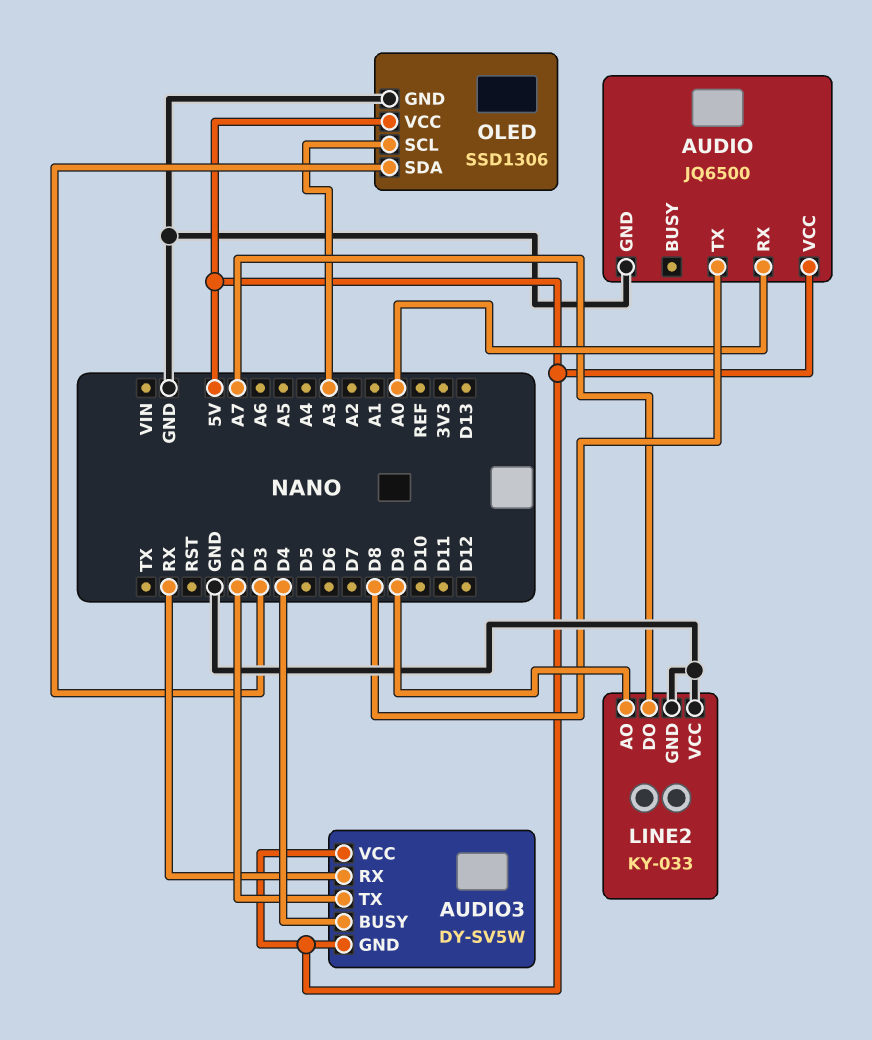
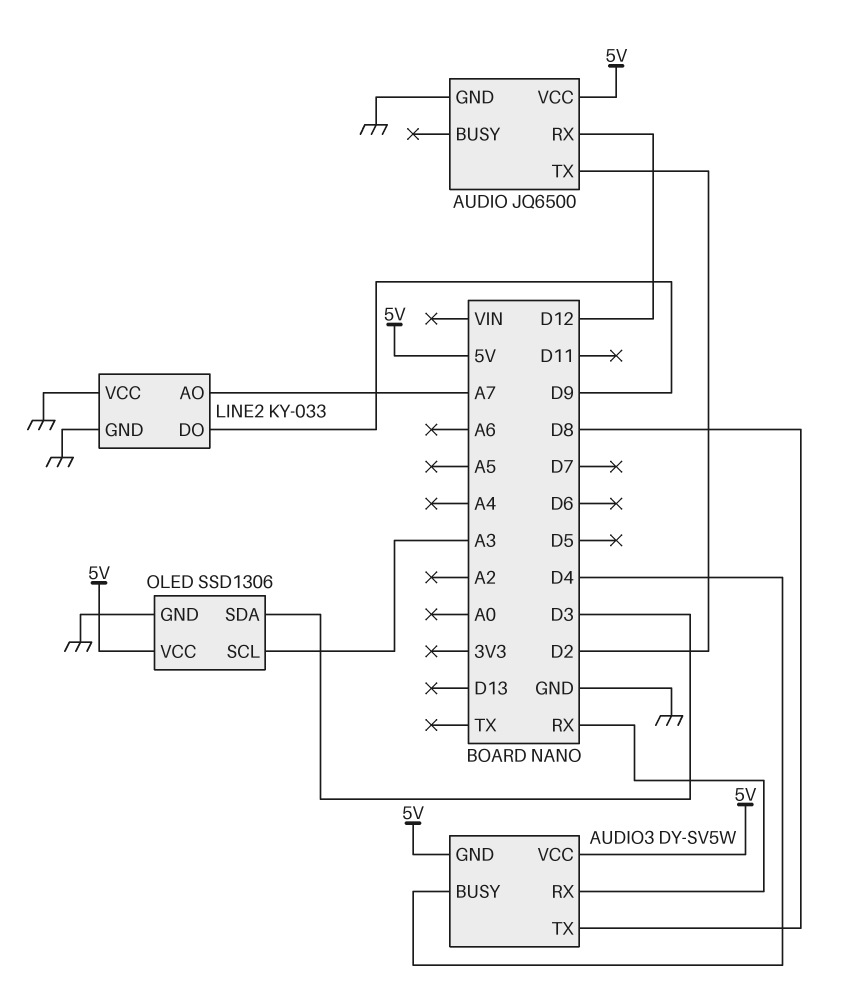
AUDIO pin RX: A0 -> D12
AUDIO pin TX: D8 -> D2
AUDIO3 pin TX: D2 -> D8
LINE2 pin AO: D9 -> A7
LINE2 pin DO: A7 -> D9

